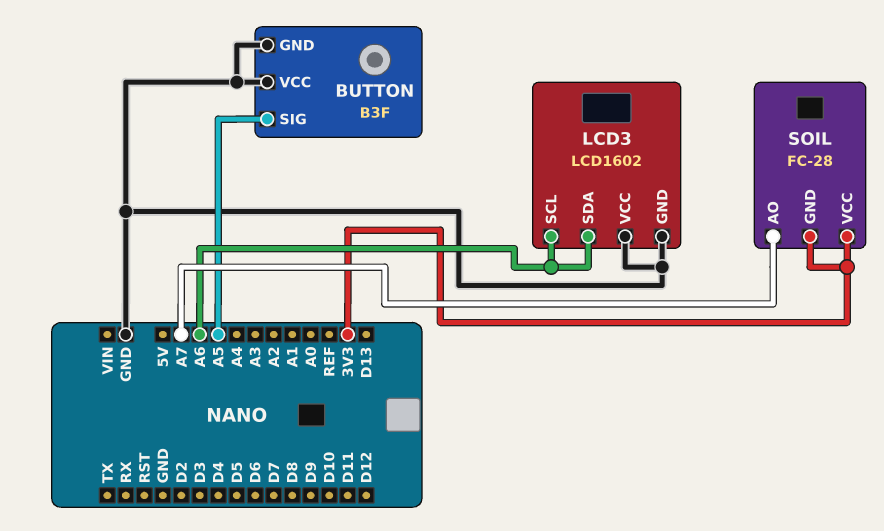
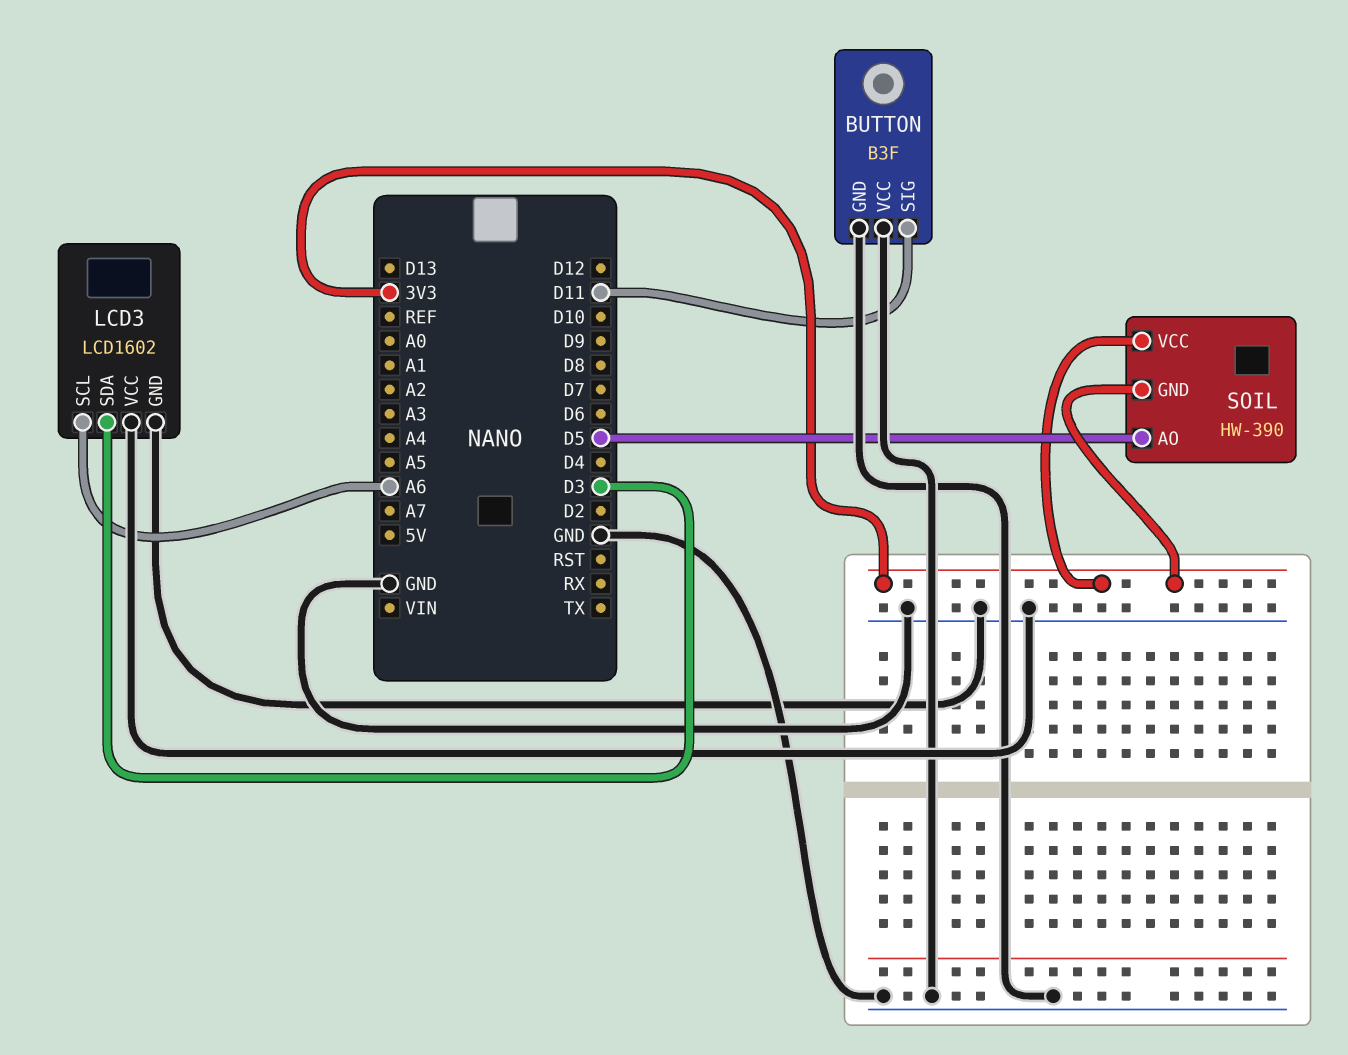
BUTTON pin SIG: A5 -> D11
LCD3 pin SDA: A6 -> D3
SOIL: FC-28 -> HW-390
SOIL pin AO: A7 -> D5

